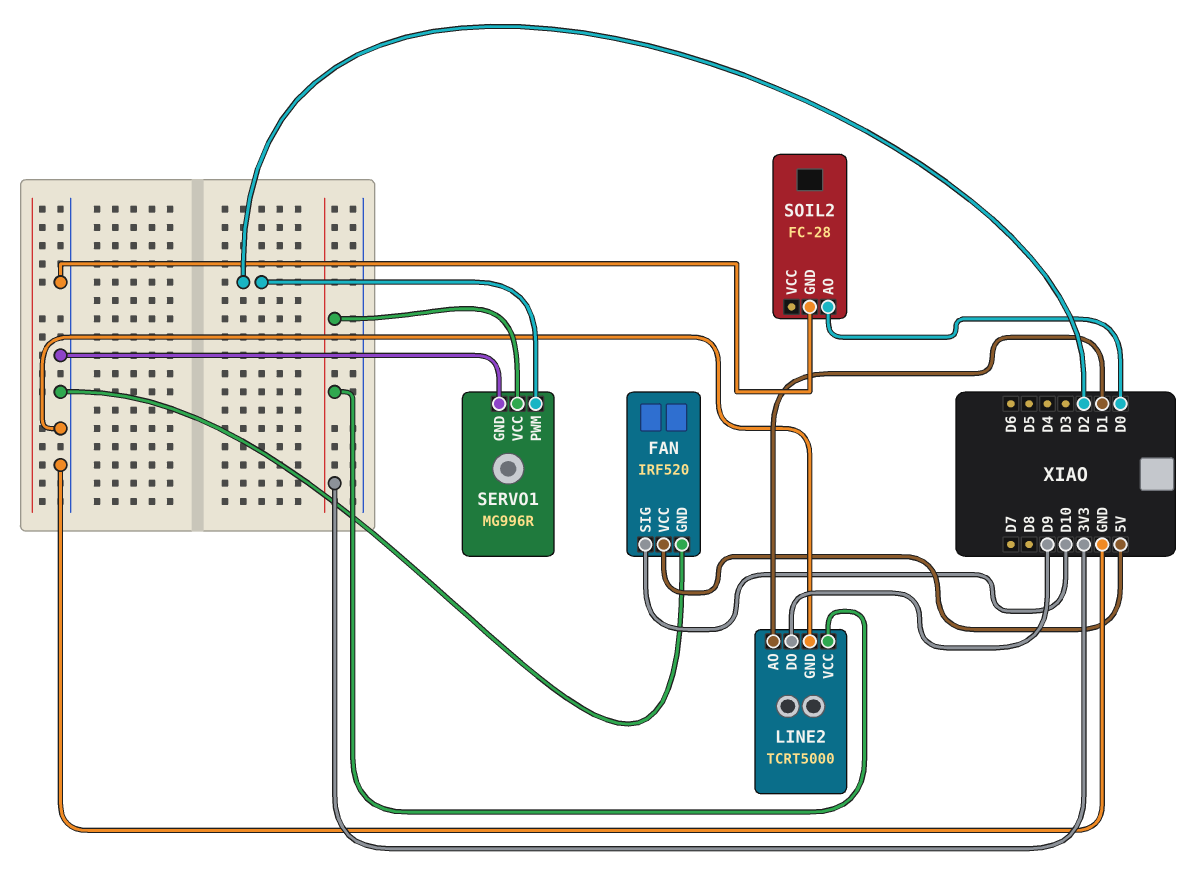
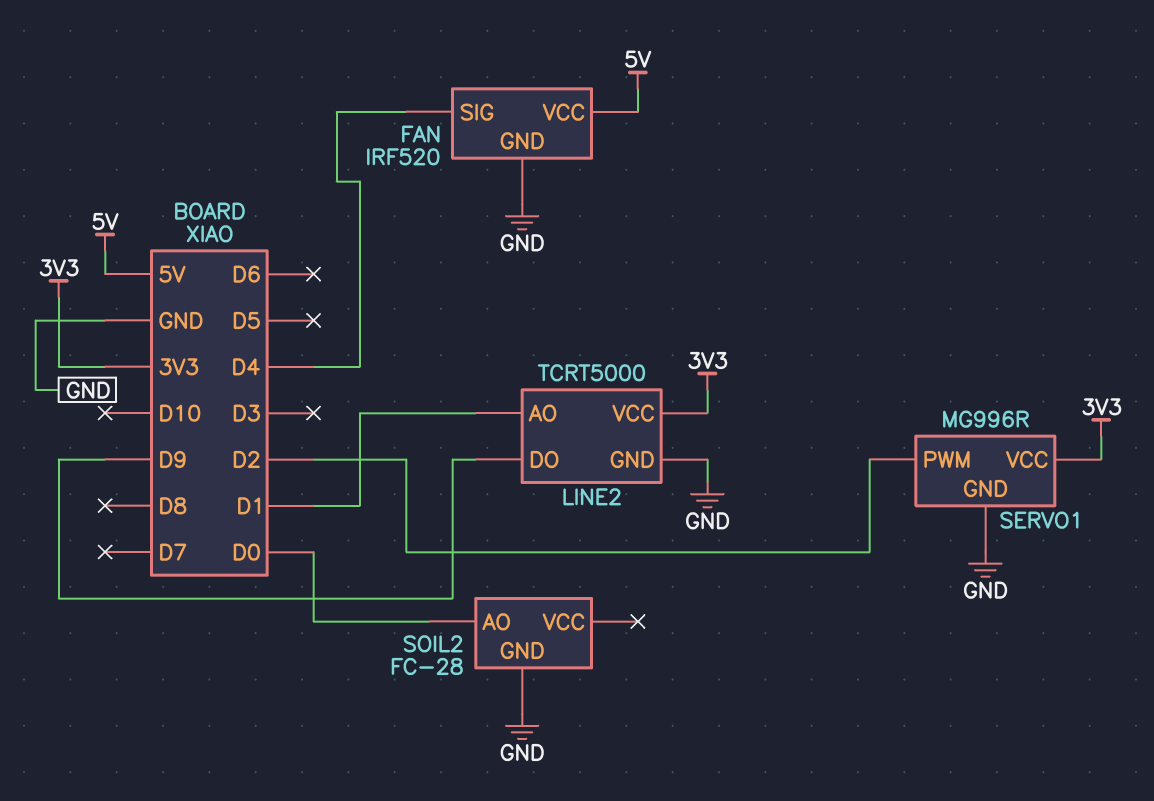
FAN pin SIG: D10 -> D4

